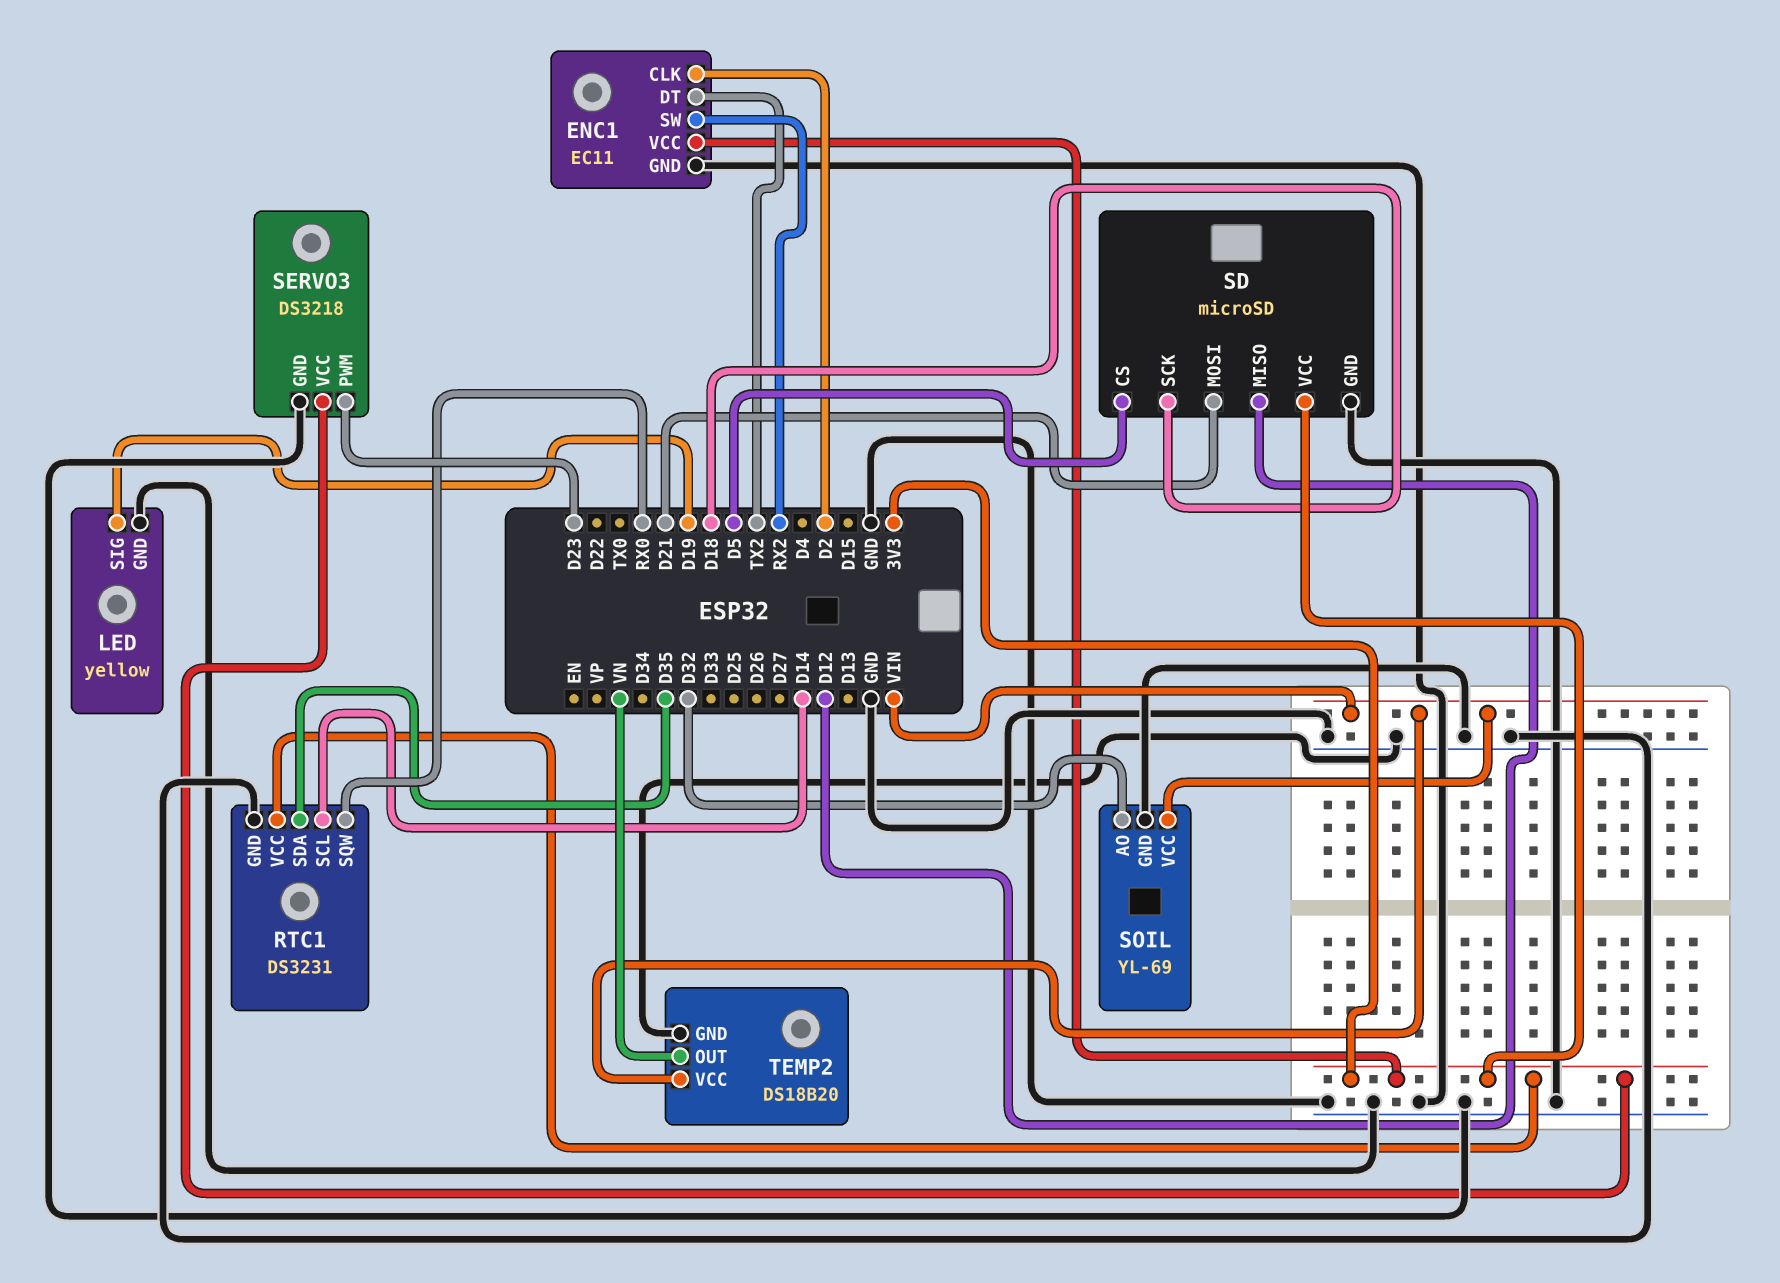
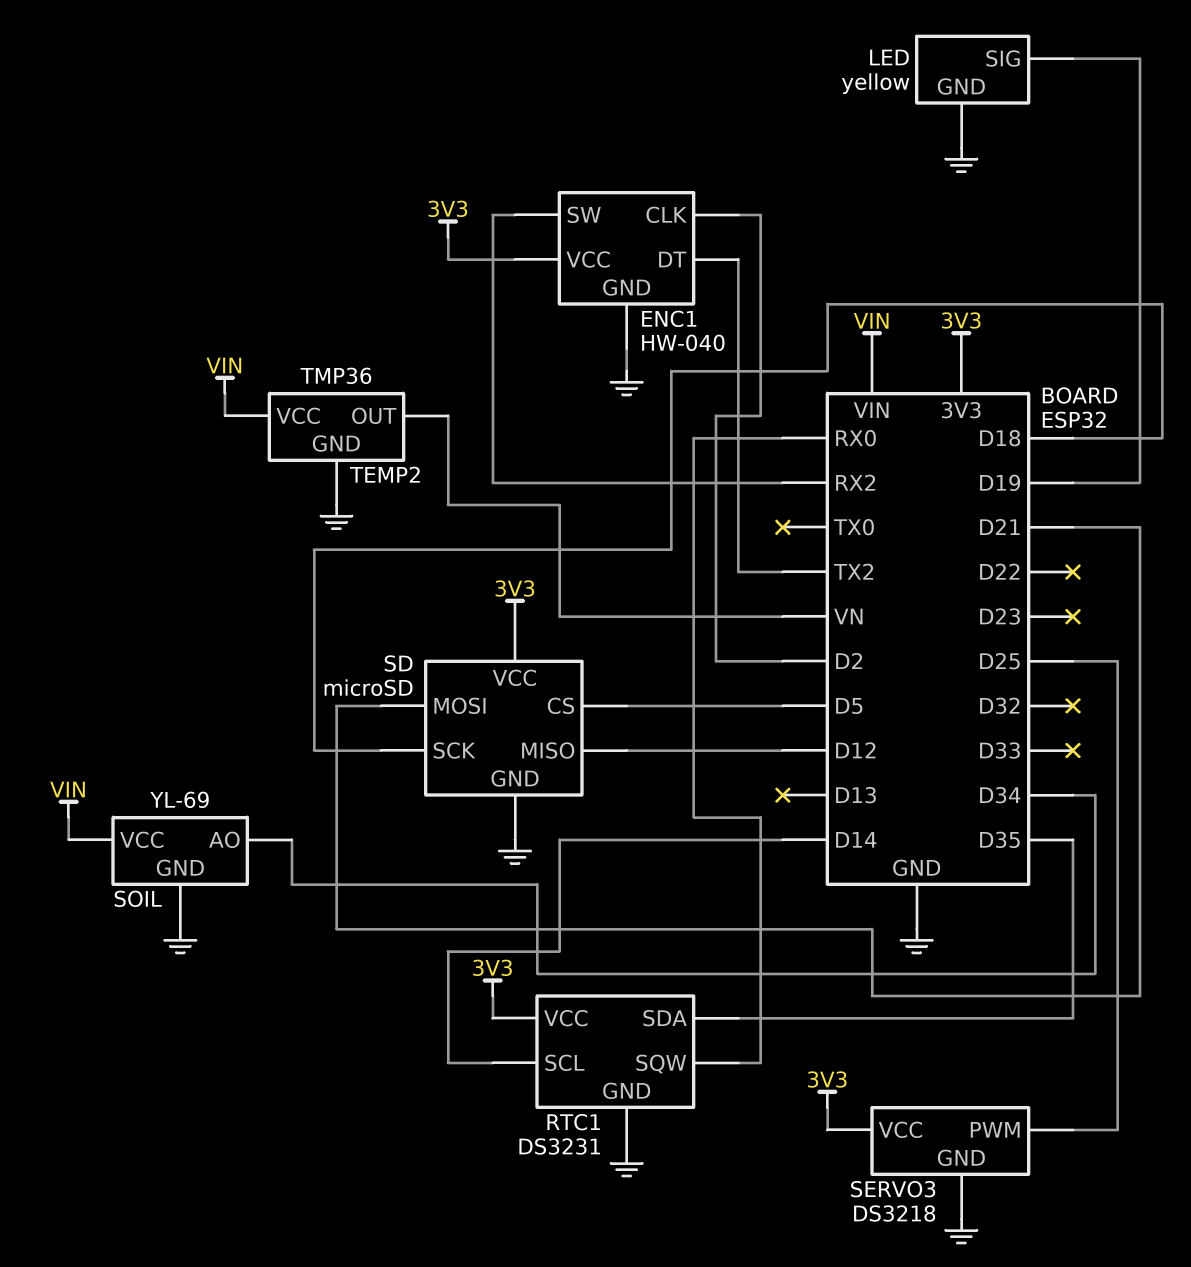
ENC1: EC11 -> HW-040
SERVO3 pin PWM: D23 -> D25
SOIL pin AO: D32 -> D34
TEMP2: DS18B20 -> TMP36

